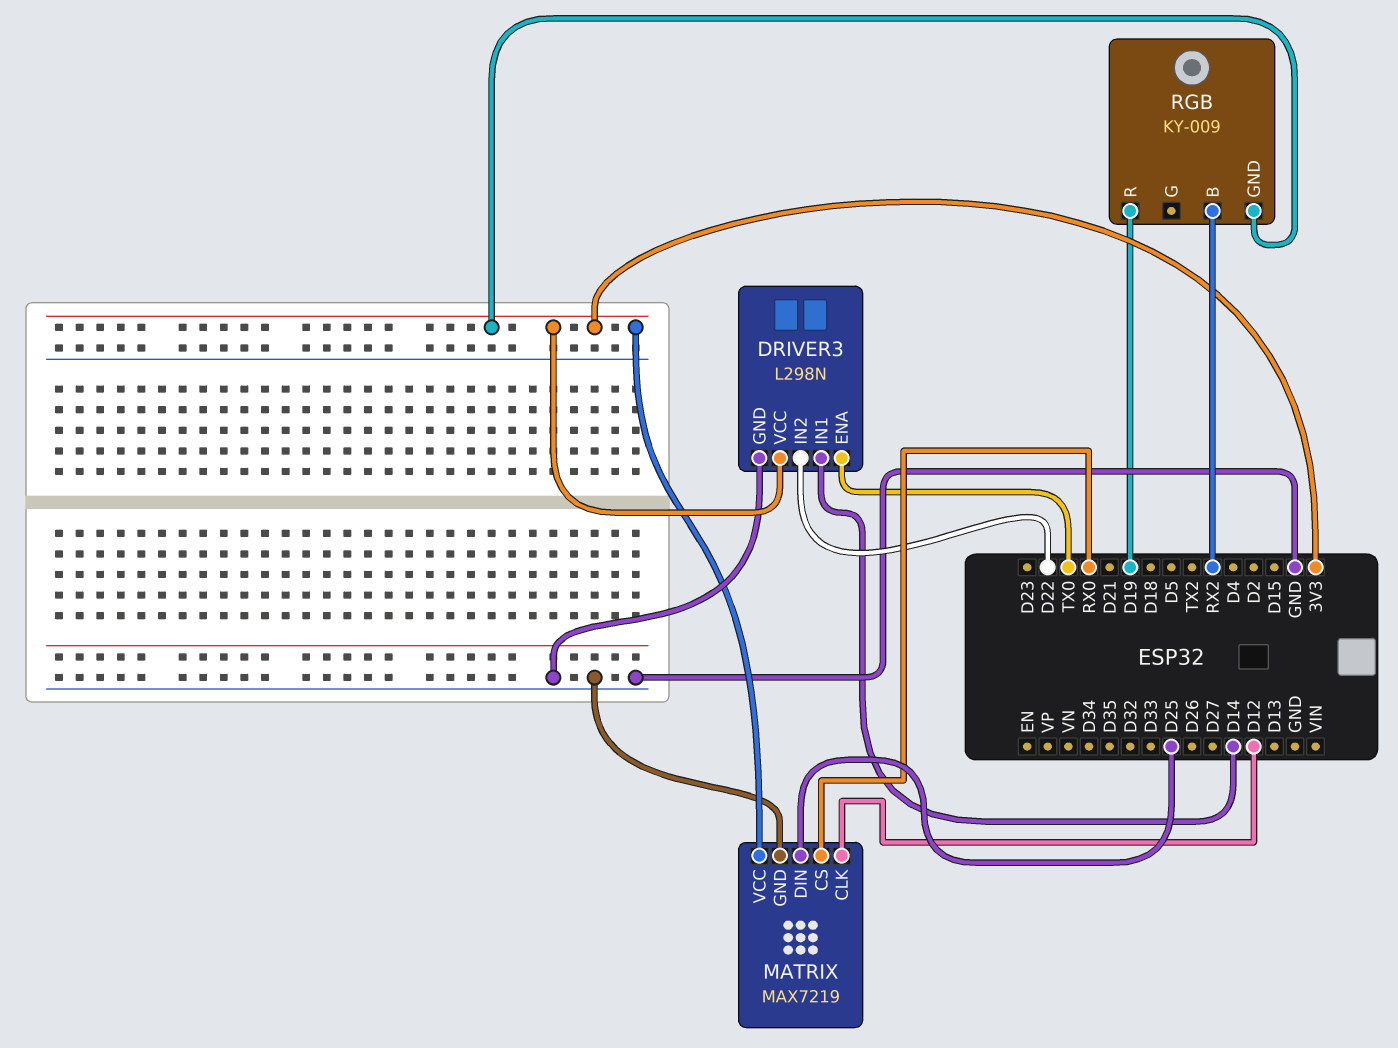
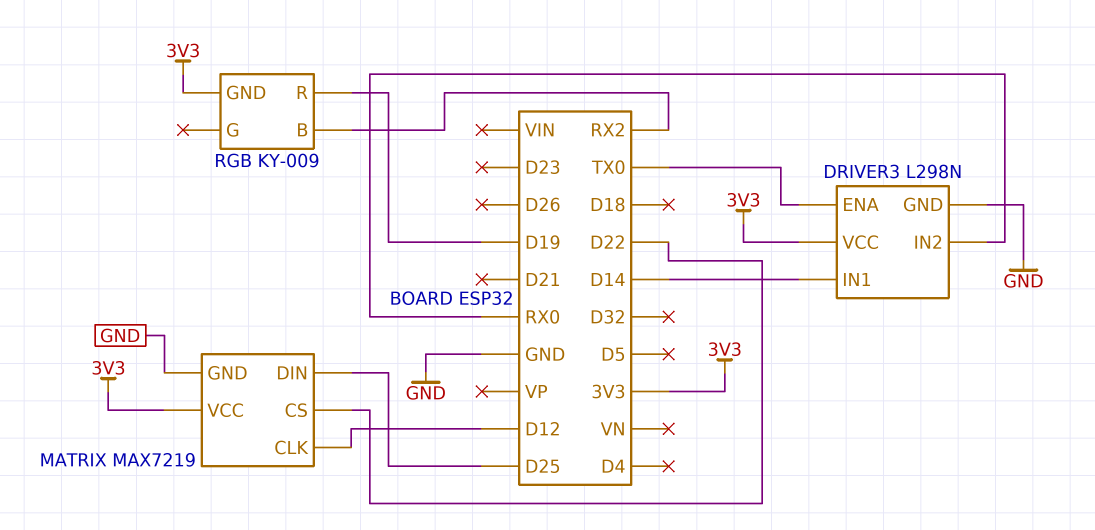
DRIVER3 pin IN2: D22 -> RX0
MATRIX pin CS: RX0 -> D22

